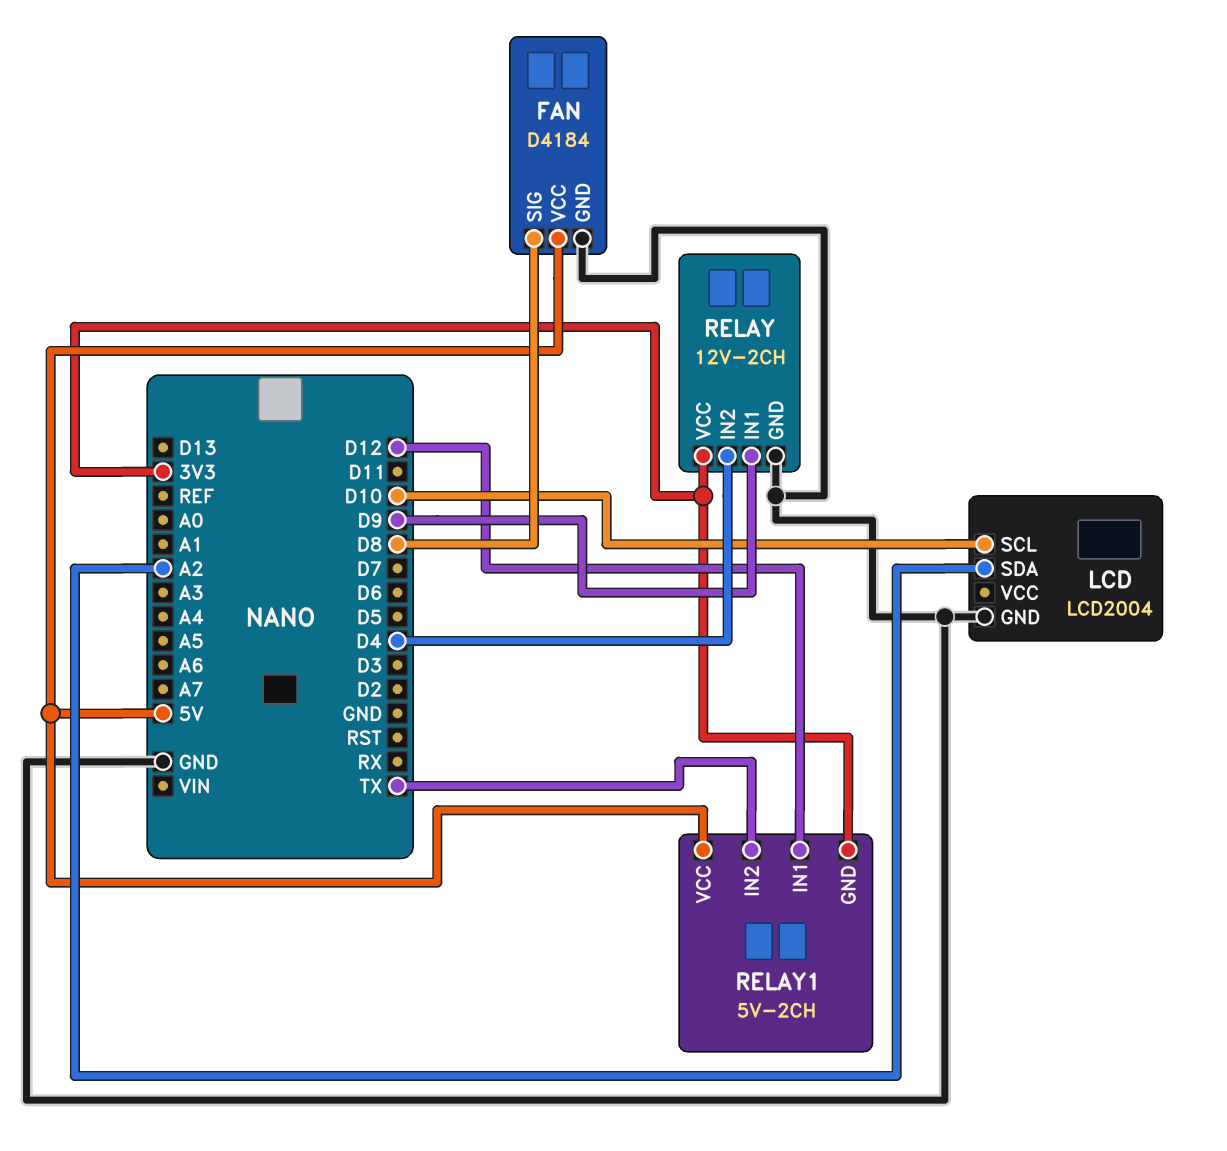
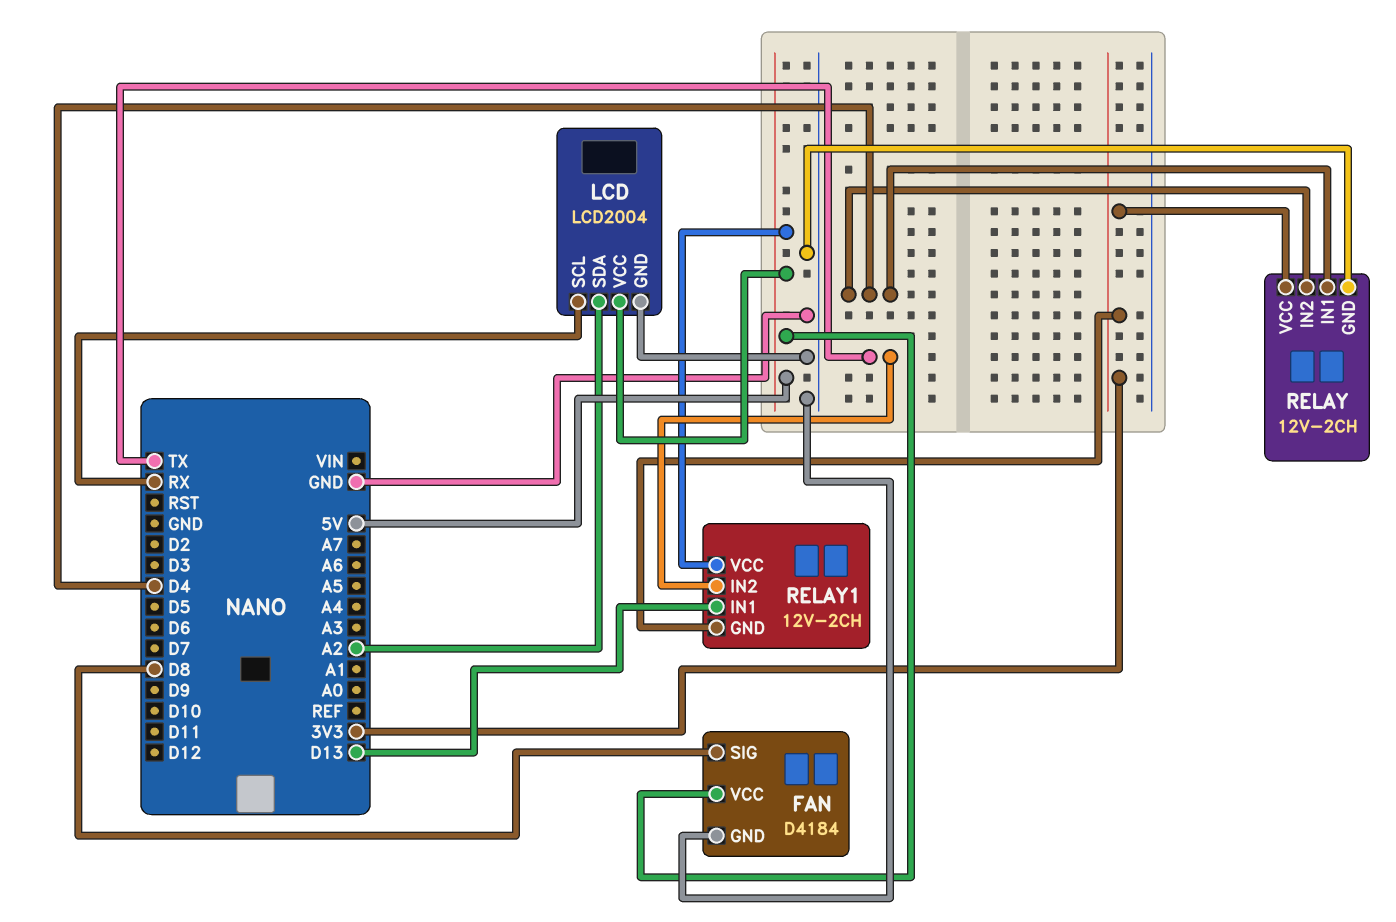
LCD pin SCL: D10 -> RX
LCD pin VCC: none -> 5V
RELAY pin IN1: D9 -> D4
RELAY1: 5V-2CH -> 12V-2CH
RELAY1 pin IN1: D12 -> D13

